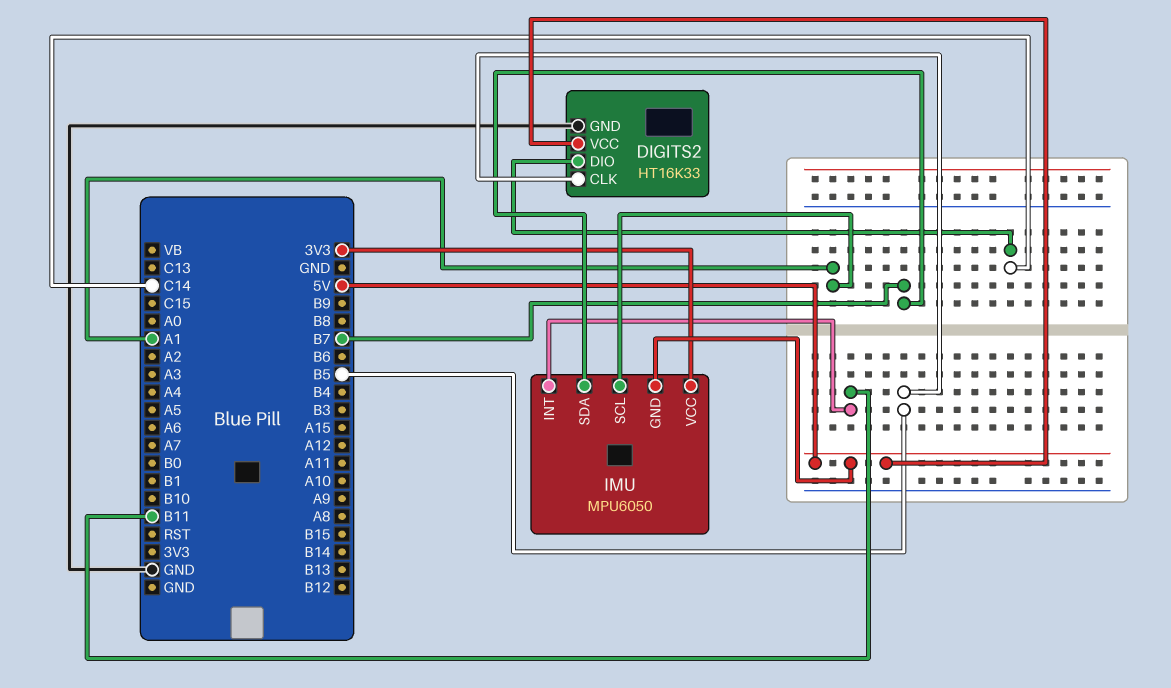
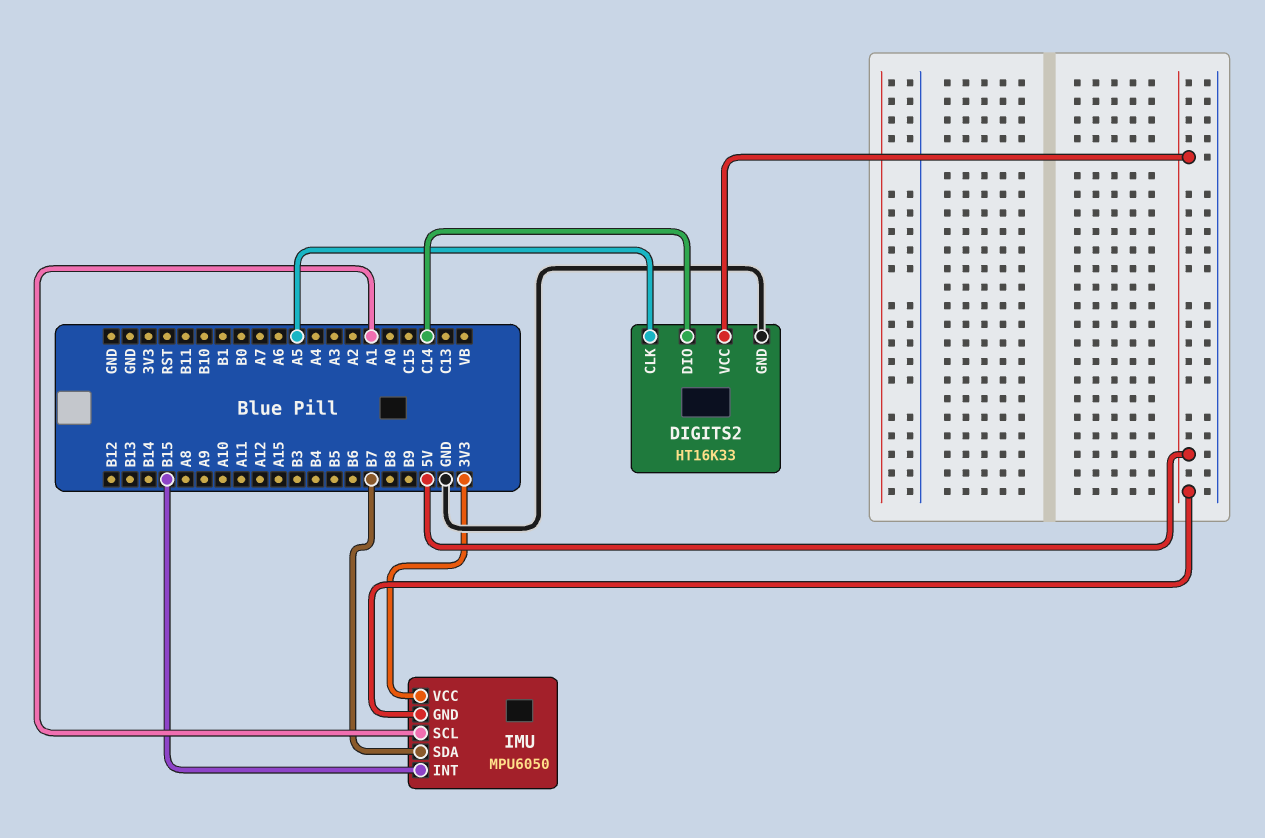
DIGITS2 pin CLK: B5 -> A5
IMU pin INT: B11 -> B15

